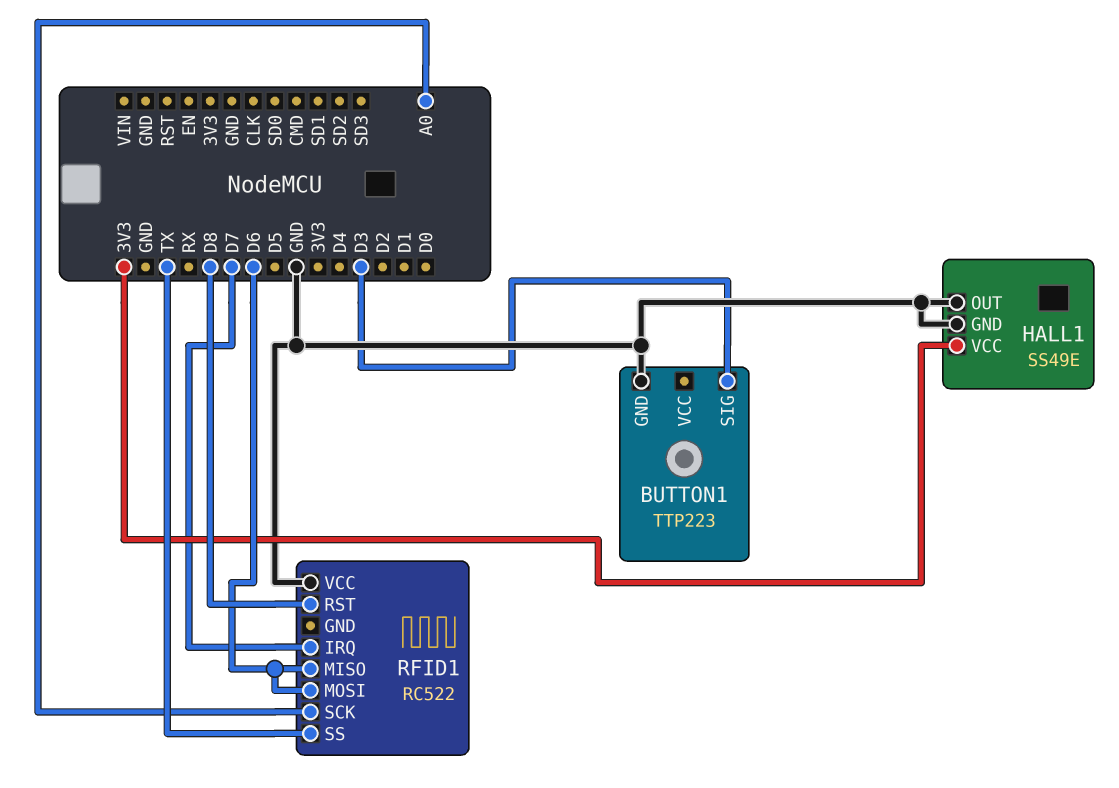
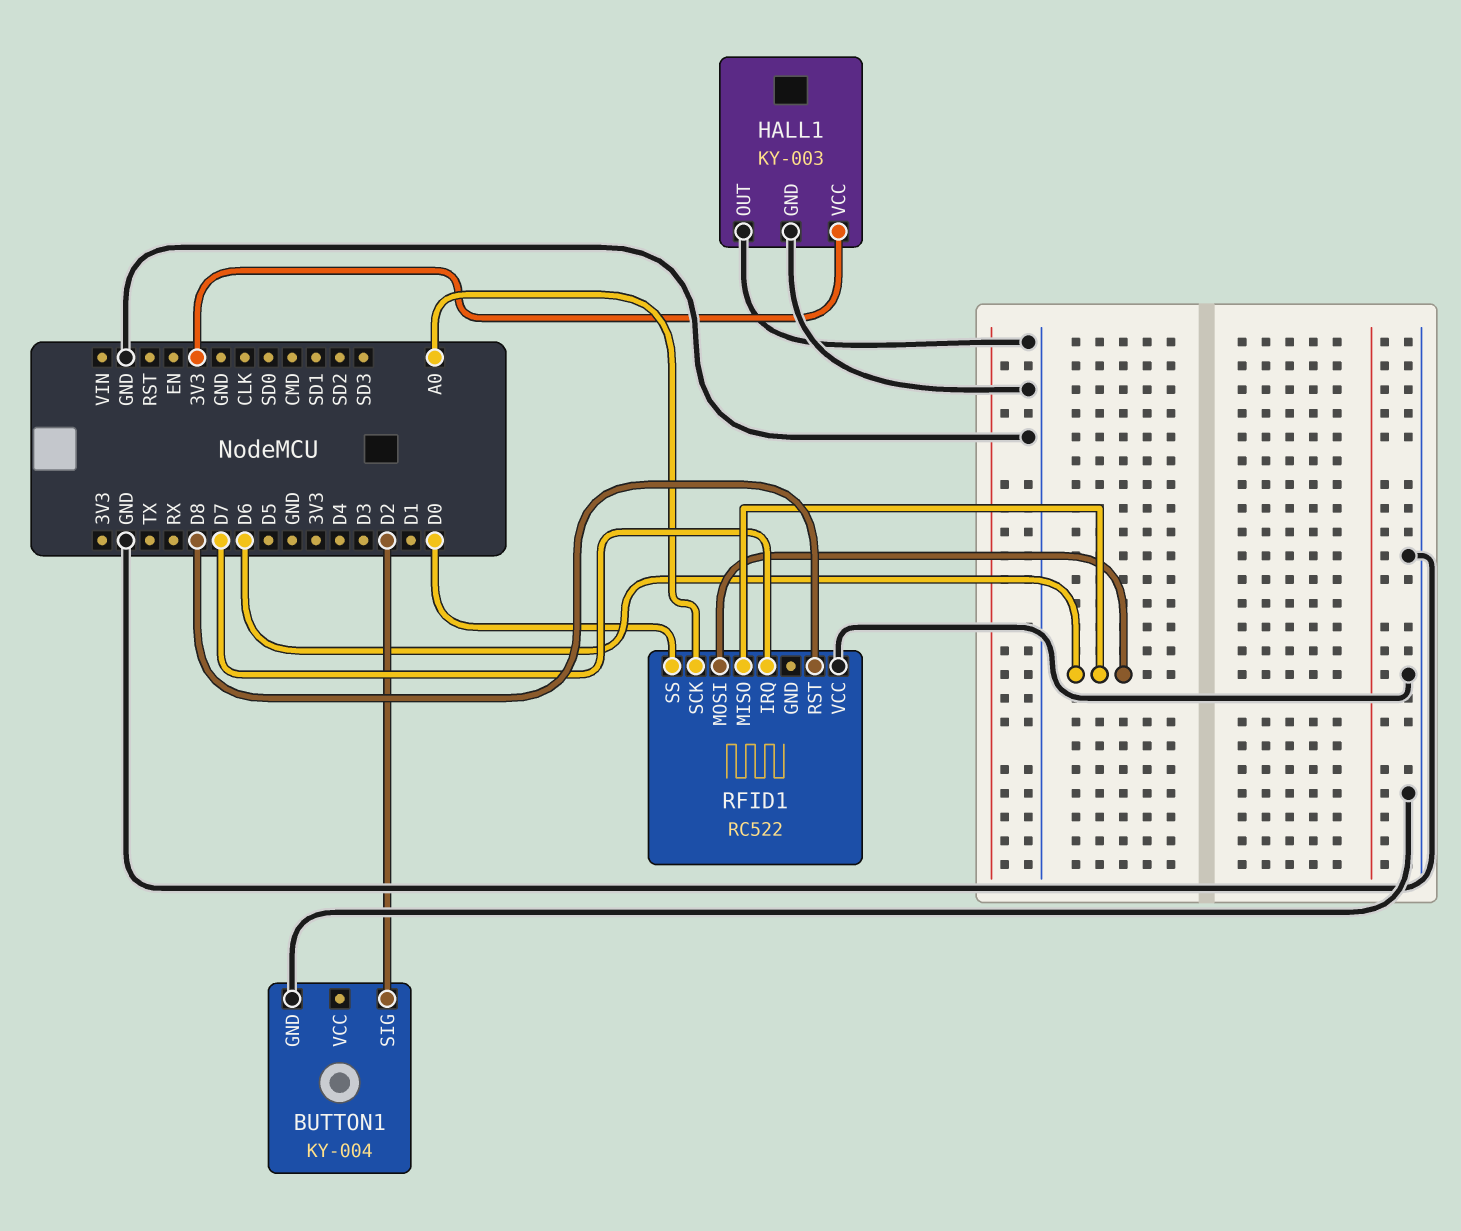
BUTTON1: TTP223 -> KY-004
BUTTON1 pin SIG: D3 -> D2
HALL1: SS49E -> KY-003
RFID1 pin SS: TX -> D0

